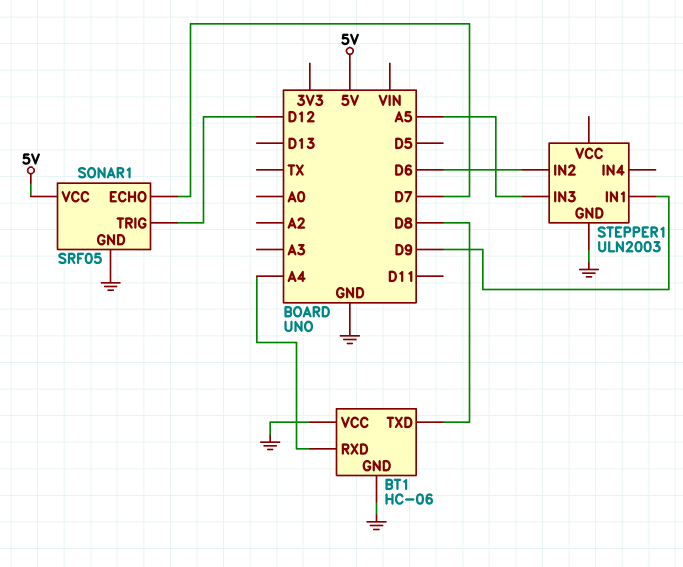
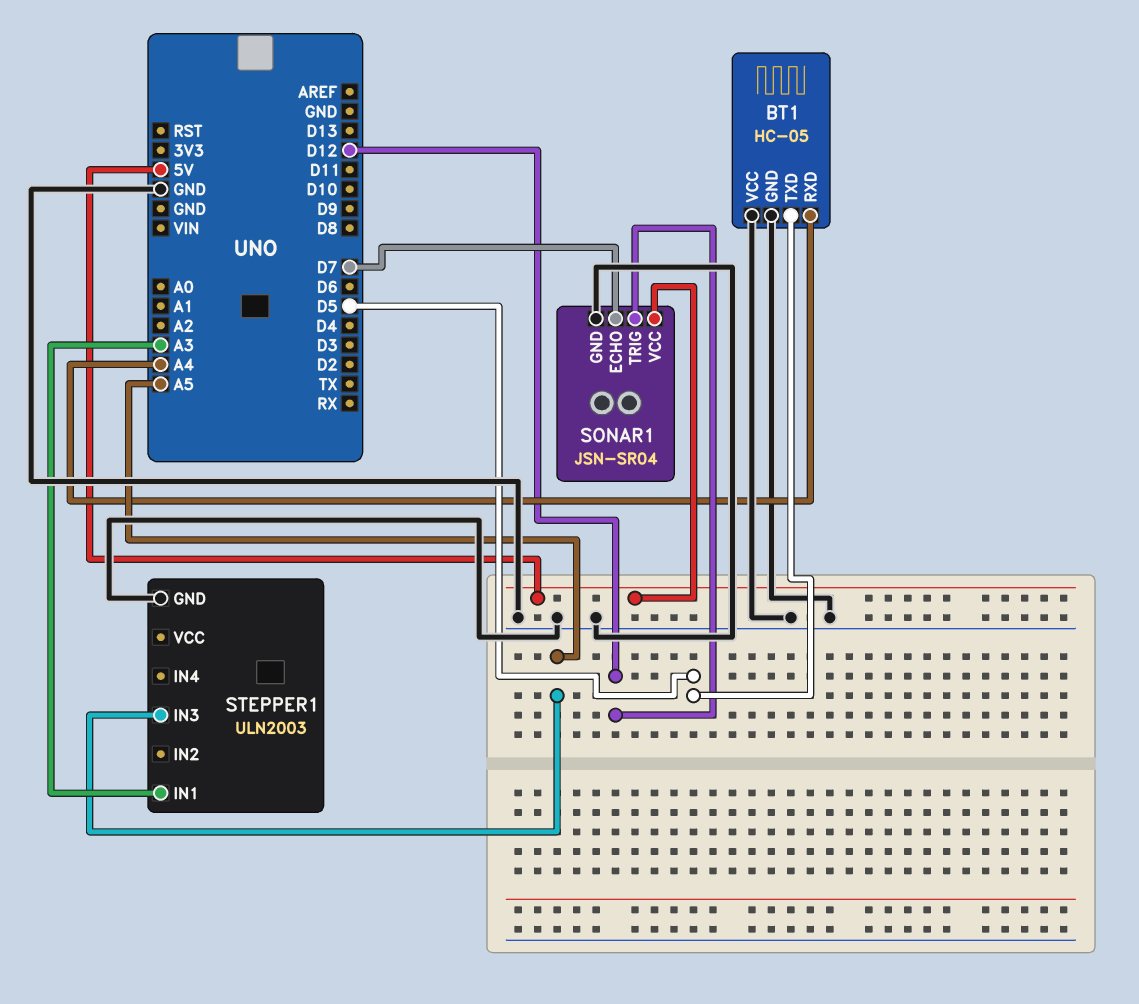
BT1: HC-06 -> HC-05
BT1 pin TXD: D8 -> D5
SONAR1: SRF05 -> JSN-SR04
STEPPER1 pin IN1: D9 -> A3
STEPPER1 pin IN2: D6 -> none

